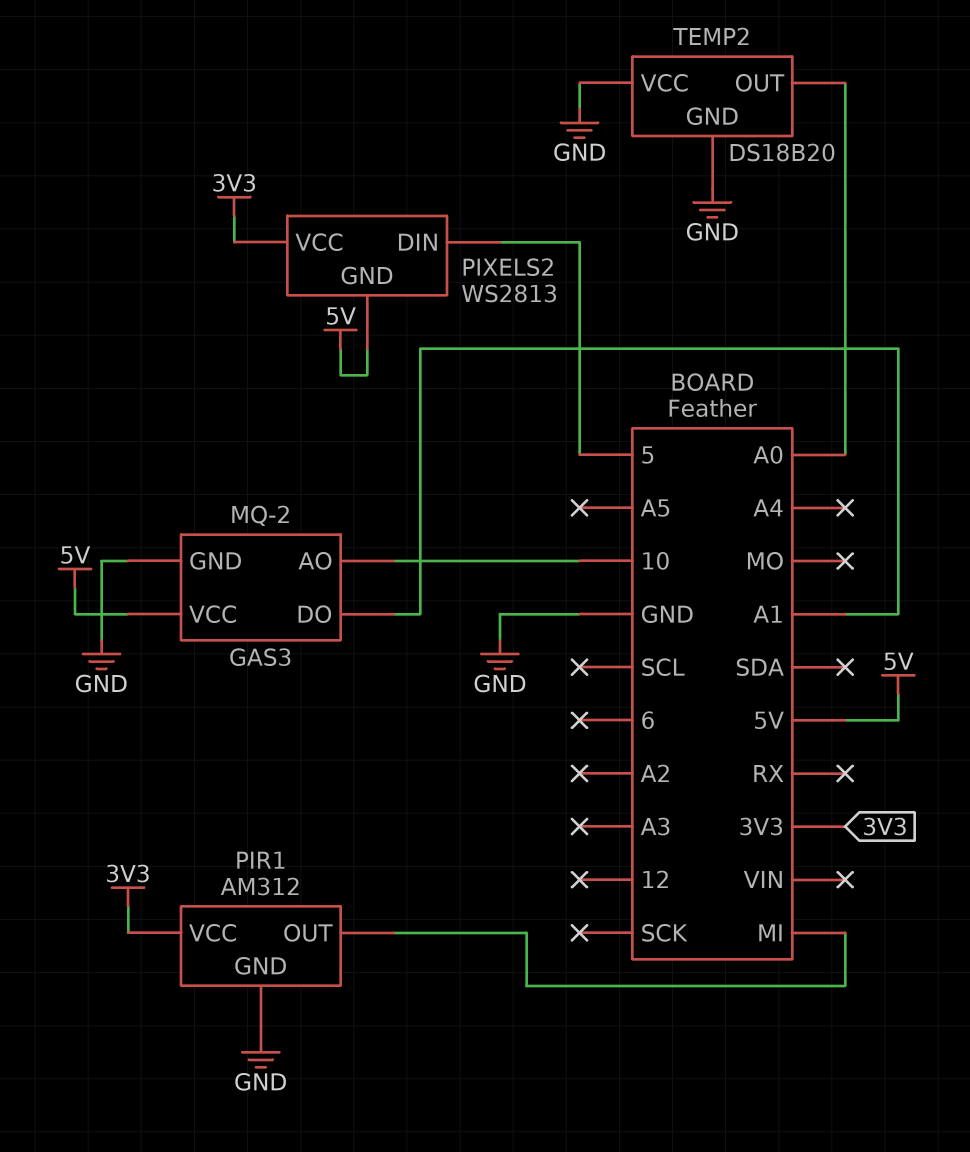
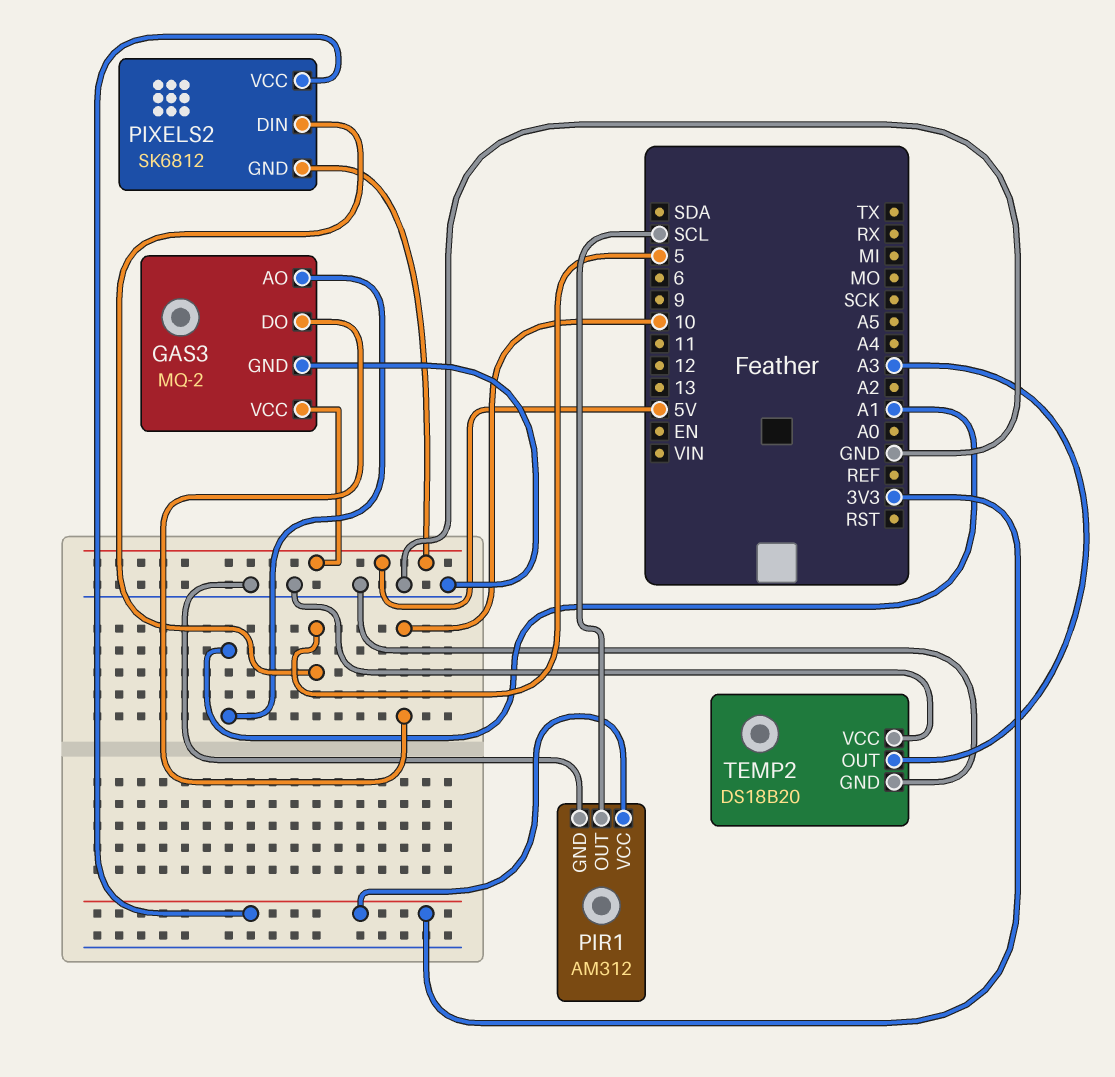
GAS3 pin AO: 10 -> A1
GAS3 pin DO: A1 -> 10
PIR1 pin OUT: MI -> SCL
PIXELS2: WS2813 -> SK6812
TEMP2 pin OUT: A0 -> A3

